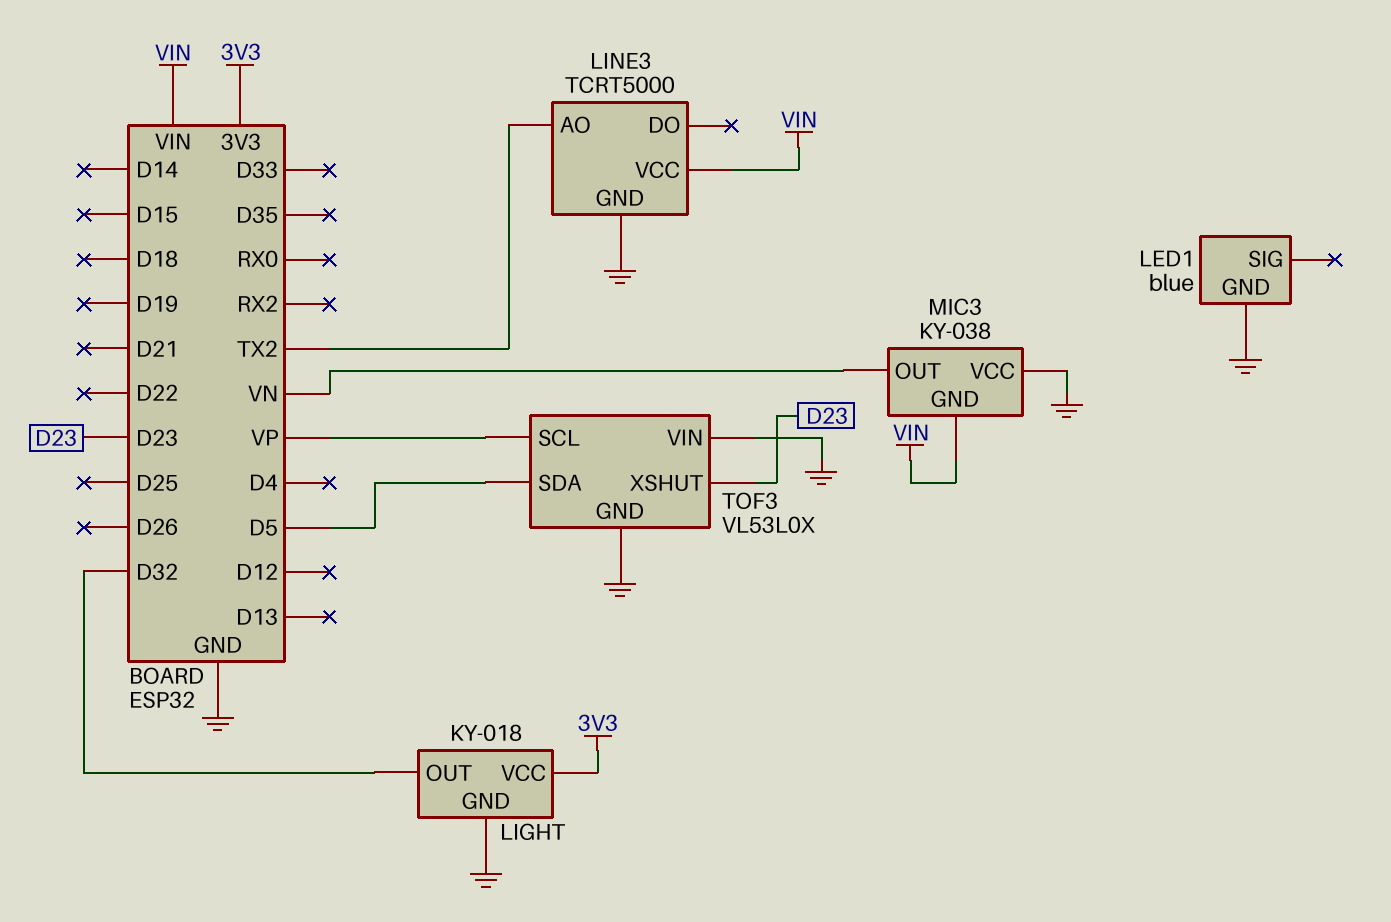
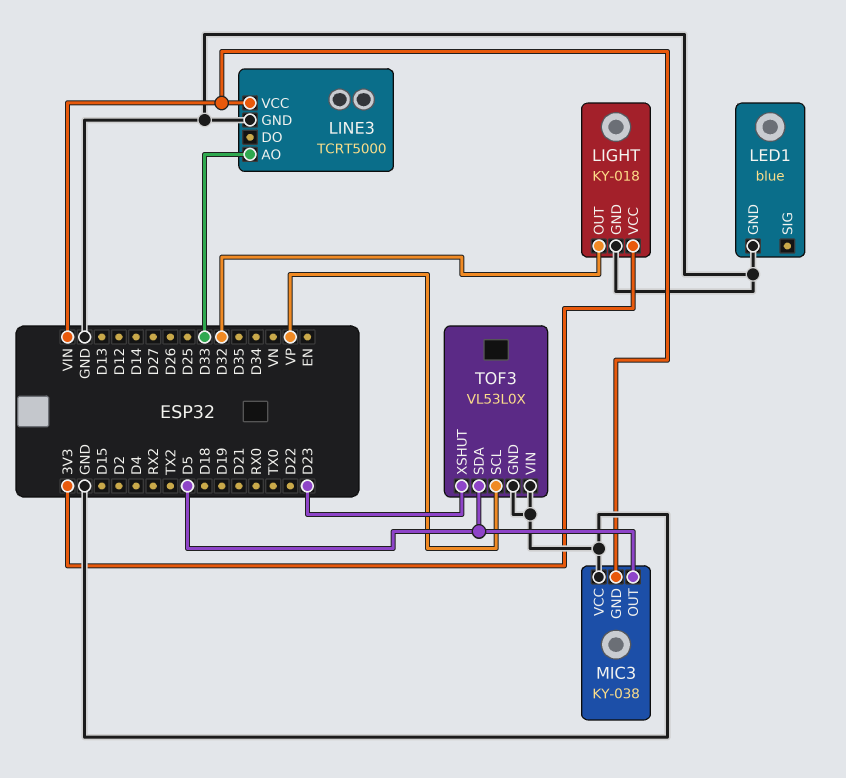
LINE3 pin AO: TX2 -> D33
MIC3 pin OUT: VN -> D5

